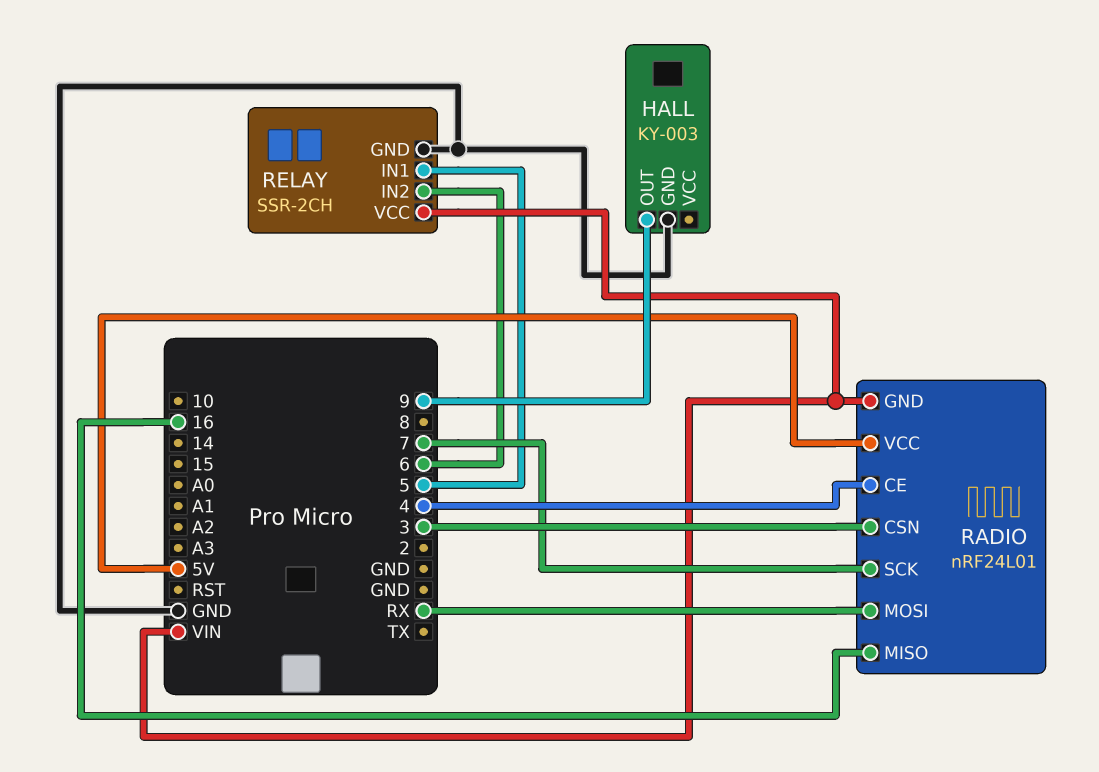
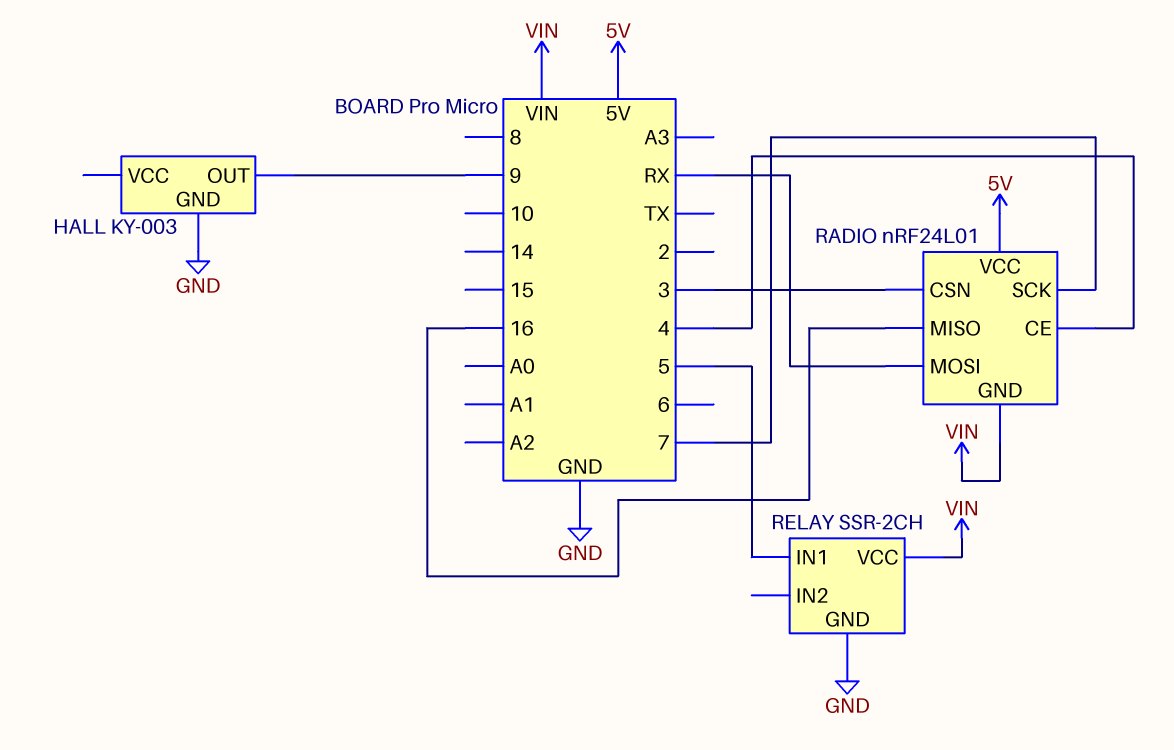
RELAY pin IN2: 6 -> none

